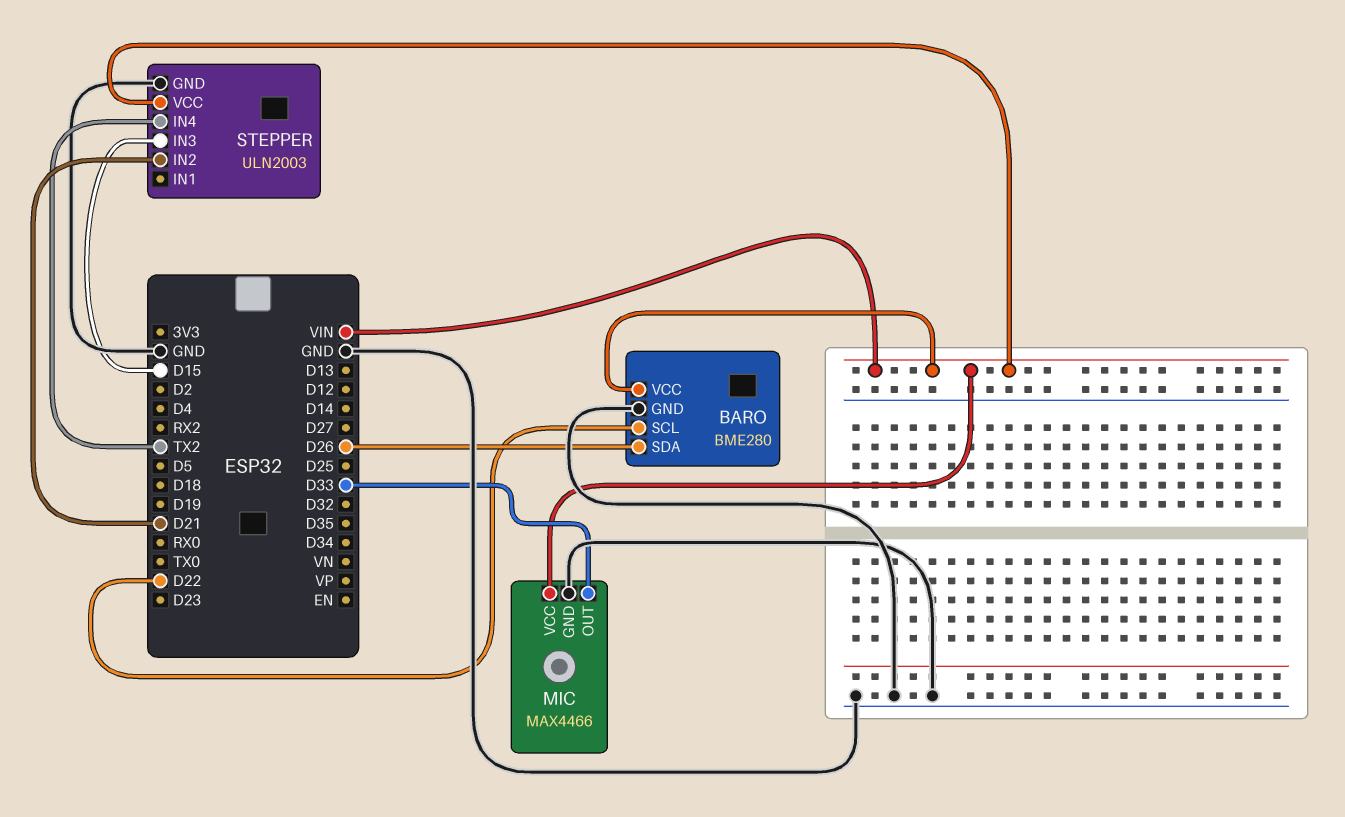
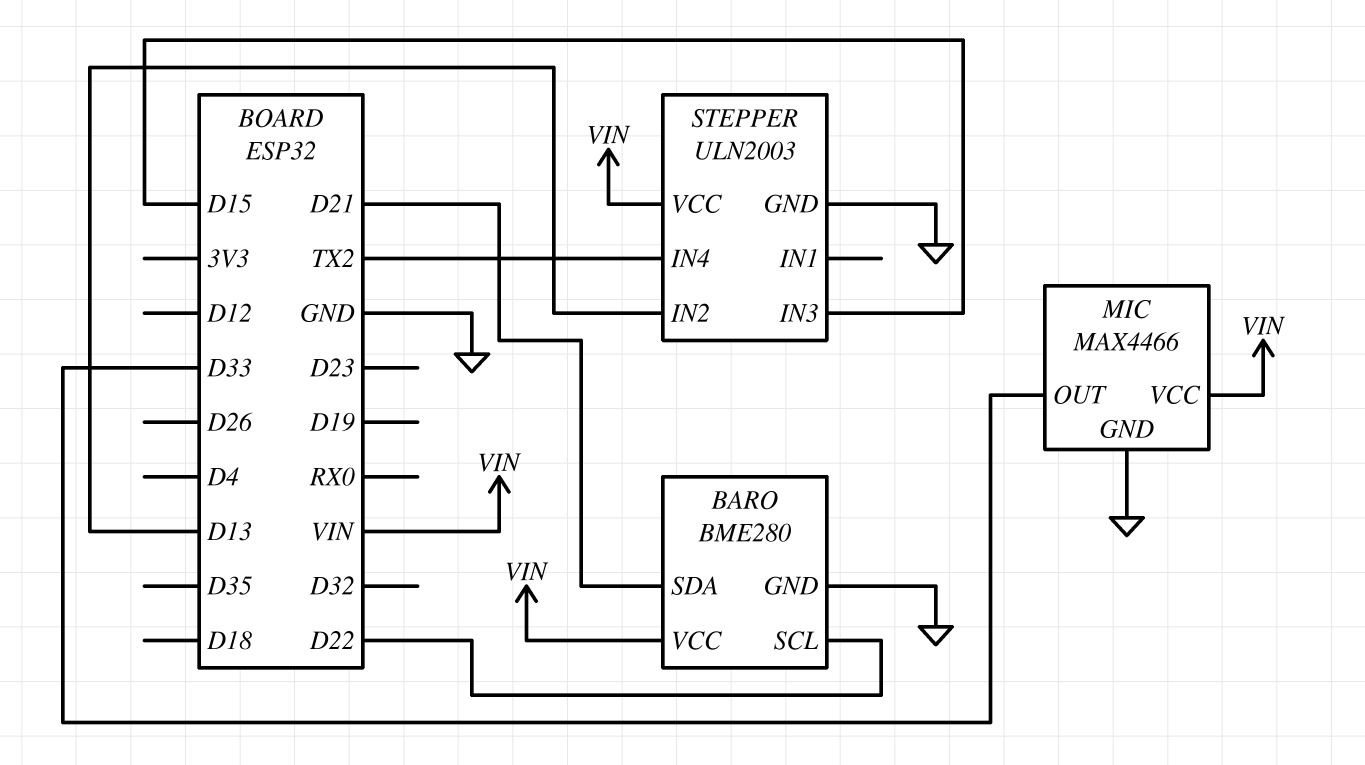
BARO pin SDA: D26 -> D21
STEPPER pin IN2: D21 -> D13

